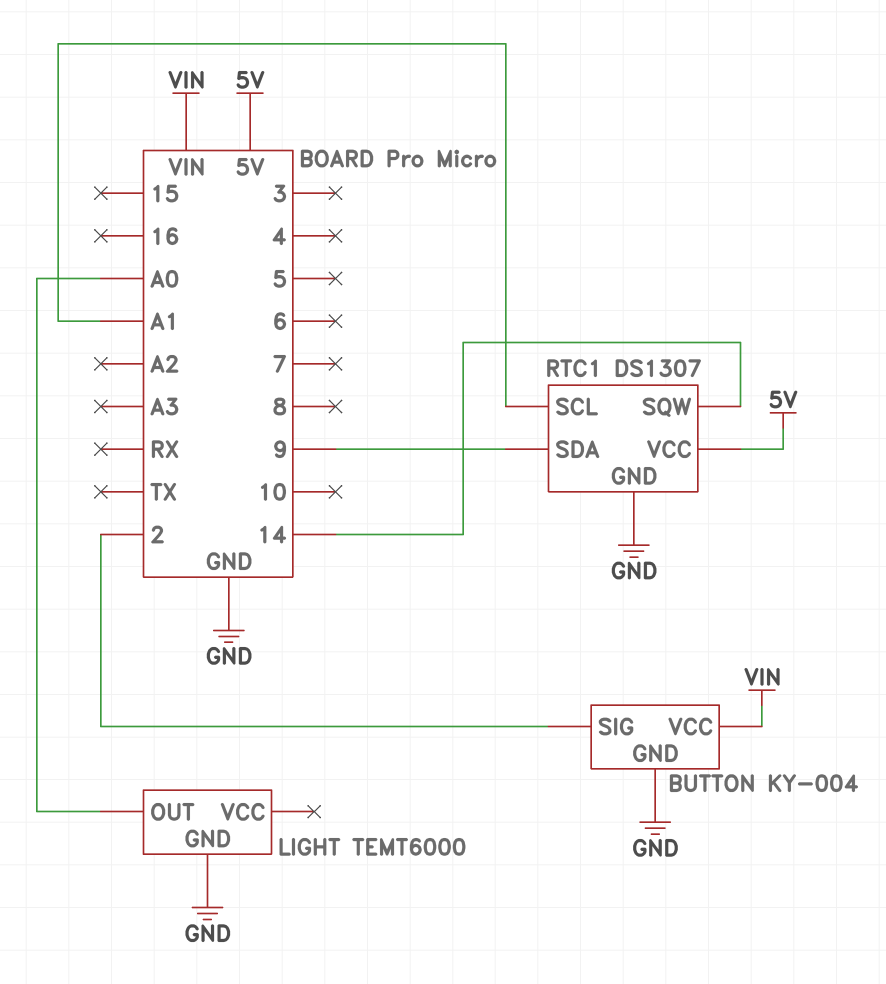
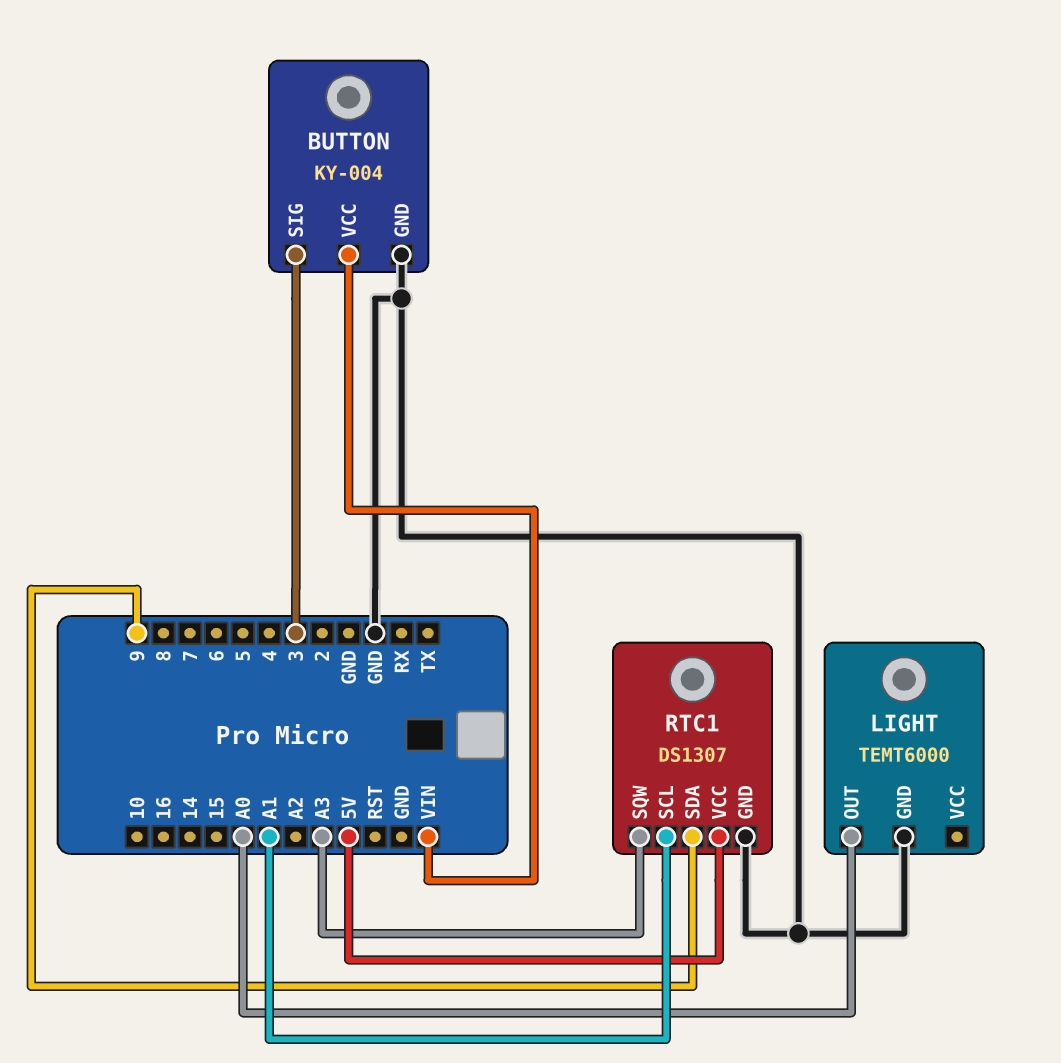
BUTTON pin SIG: 2 -> 3
RTC1 pin SQW: 14 -> A3

